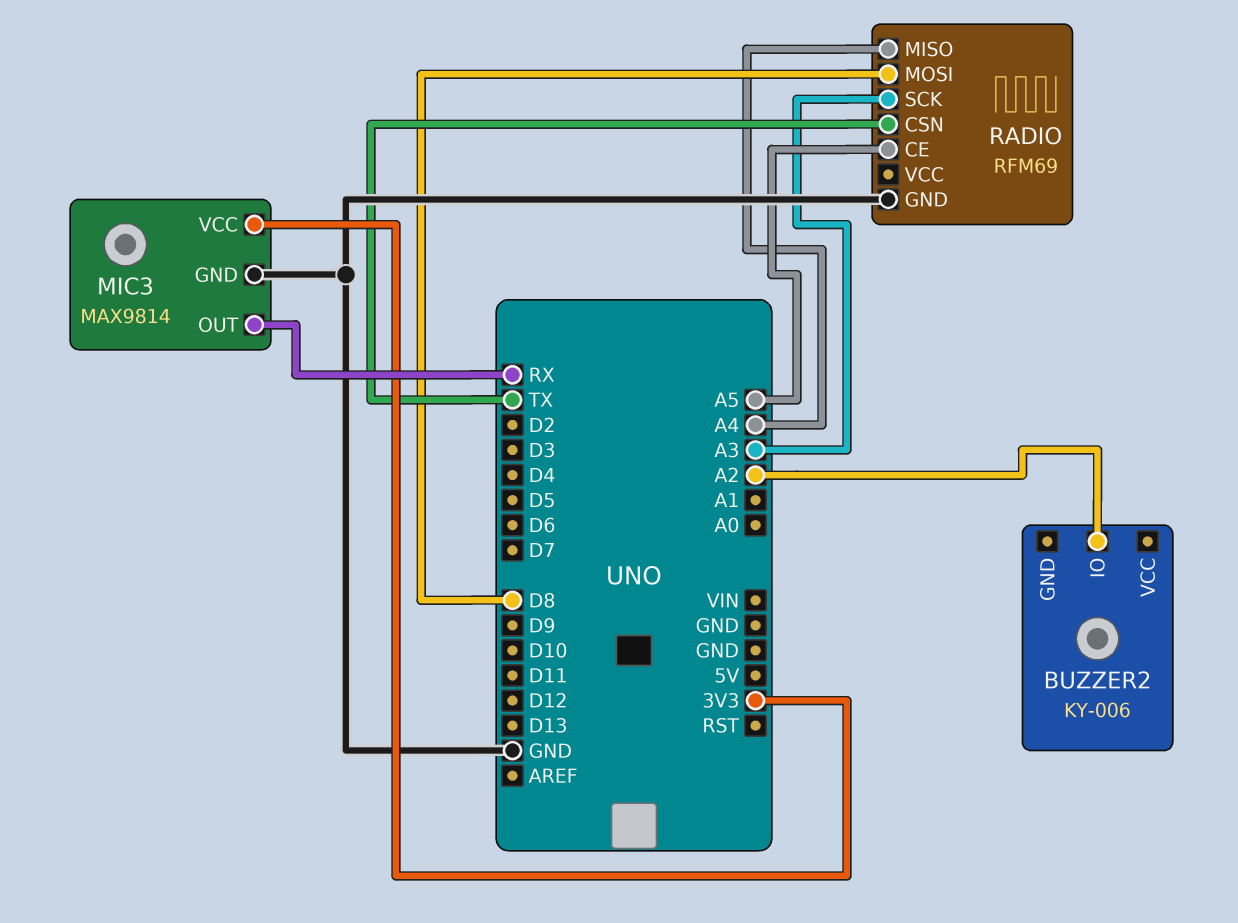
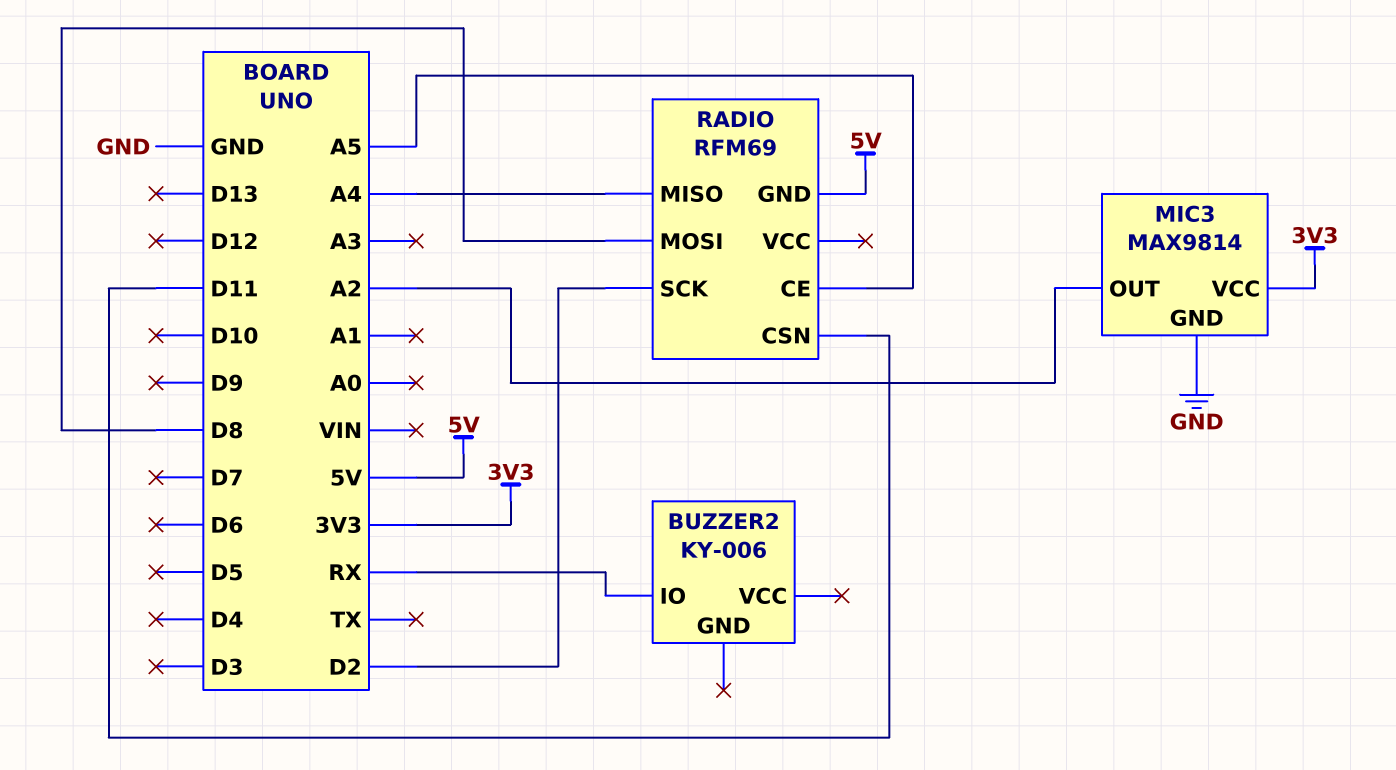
BUZZER2 pin IO: A2 -> RX
MIC3 pin OUT: RX -> A2
RADIO pin CSN: TX -> D11
RADIO pin GND: GND -> 5V
RADIO pin SCK: A3 -> D2

